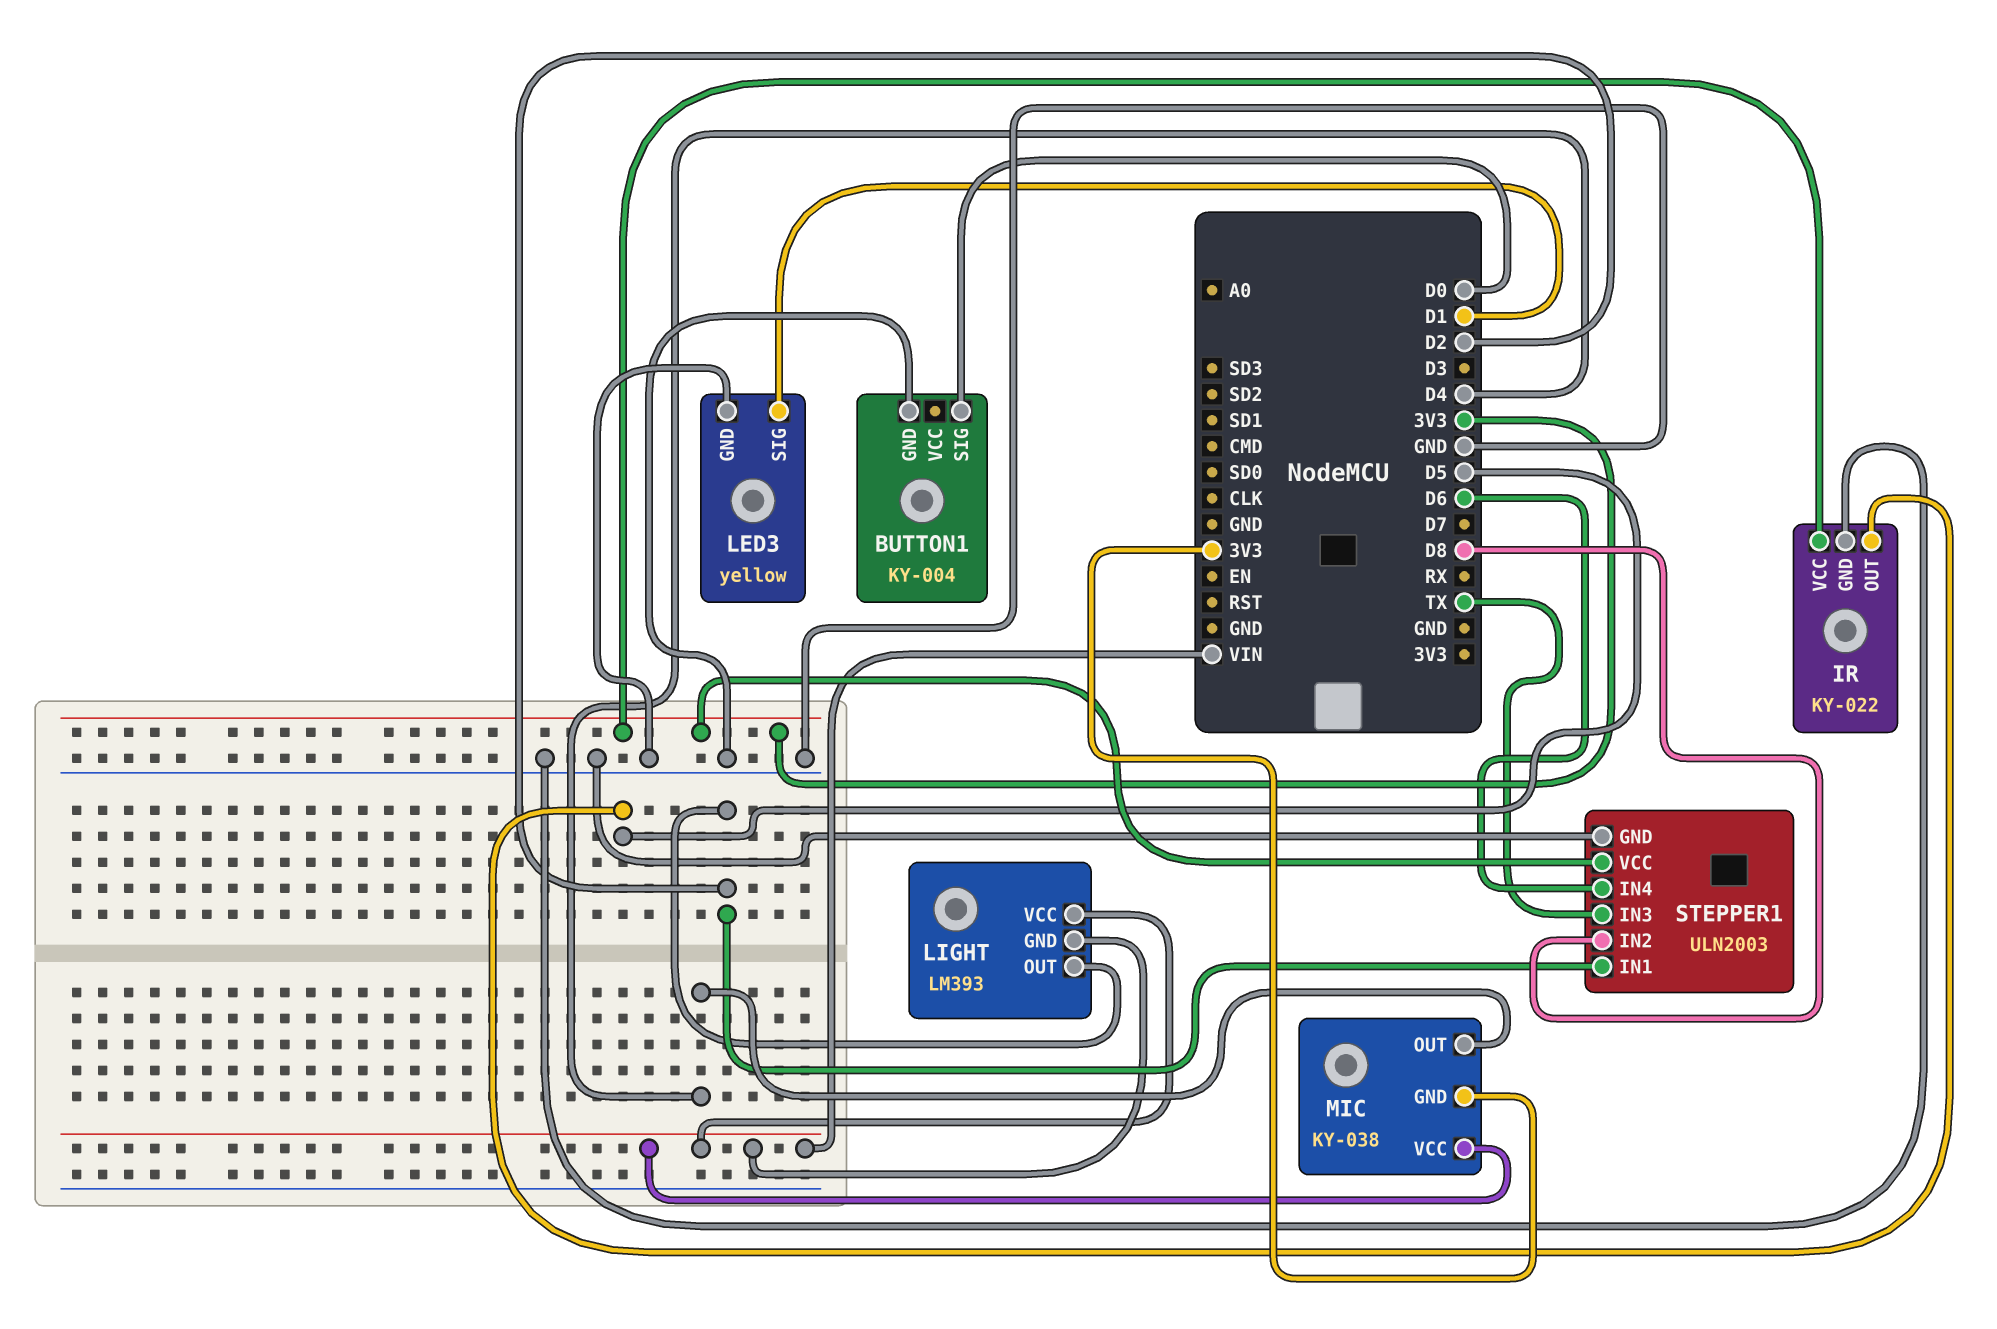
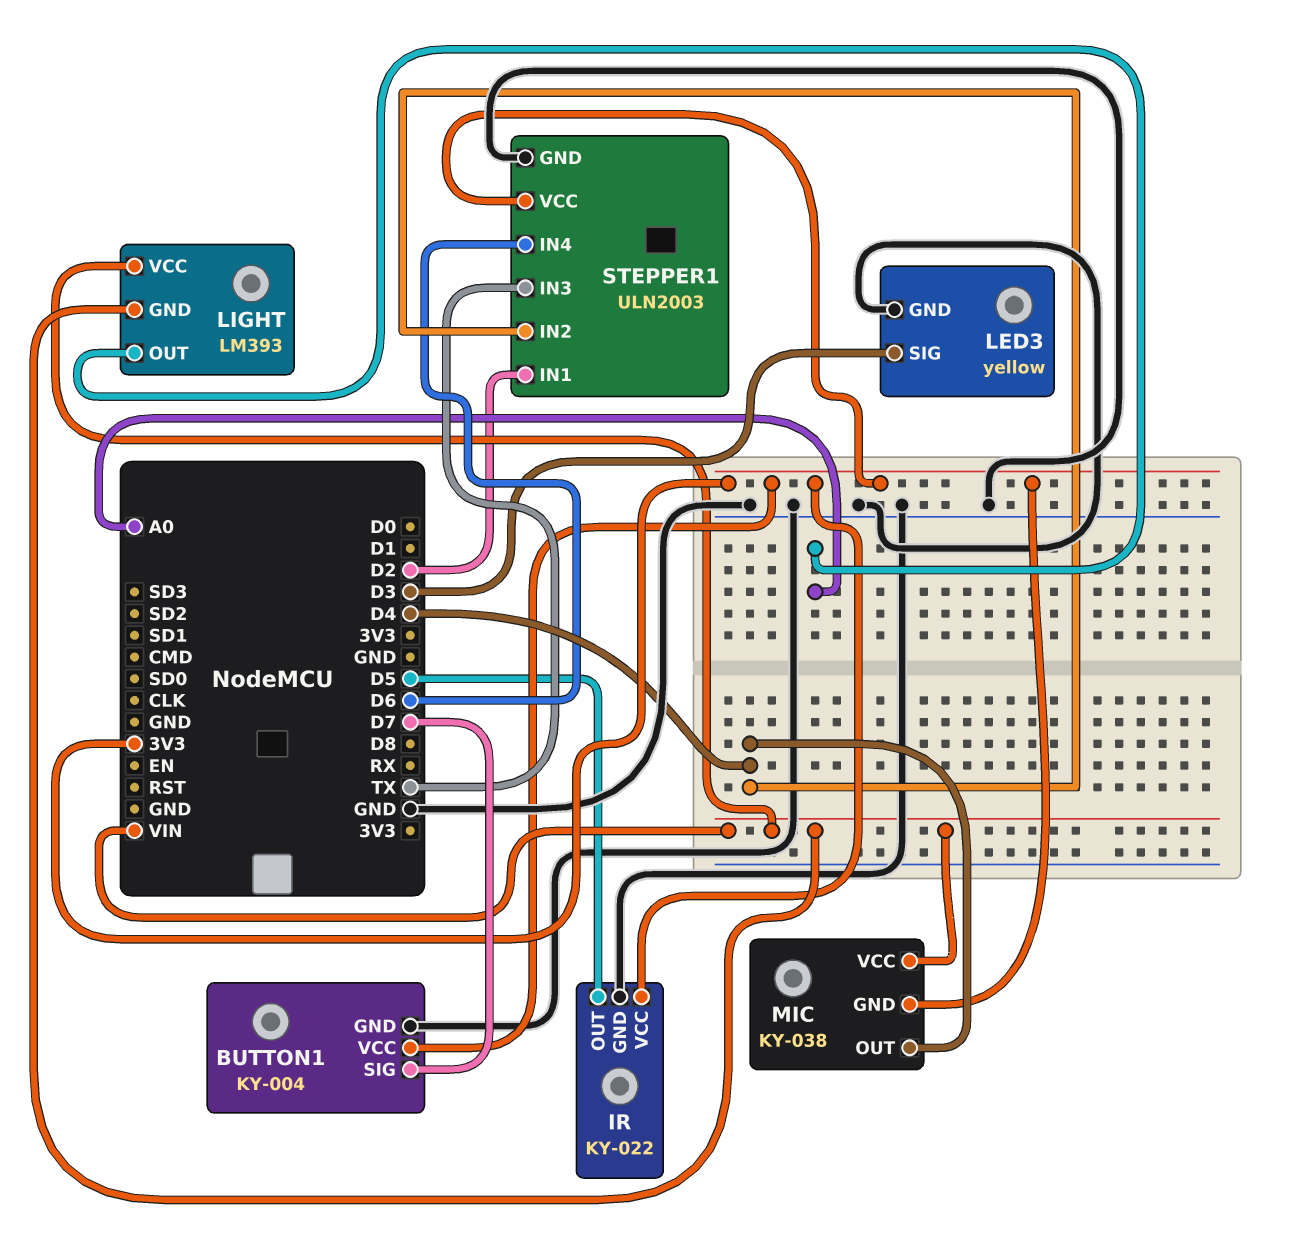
BUTTON1 pin SIG: D0 -> D7
BUTTON1 pin VCC: none -> 3V3
LED3 pin SIG: D1 -> D3
LIGHT pin OUT: D2 -> A0
STEPPER1 pin IN2: D8 -> D4

